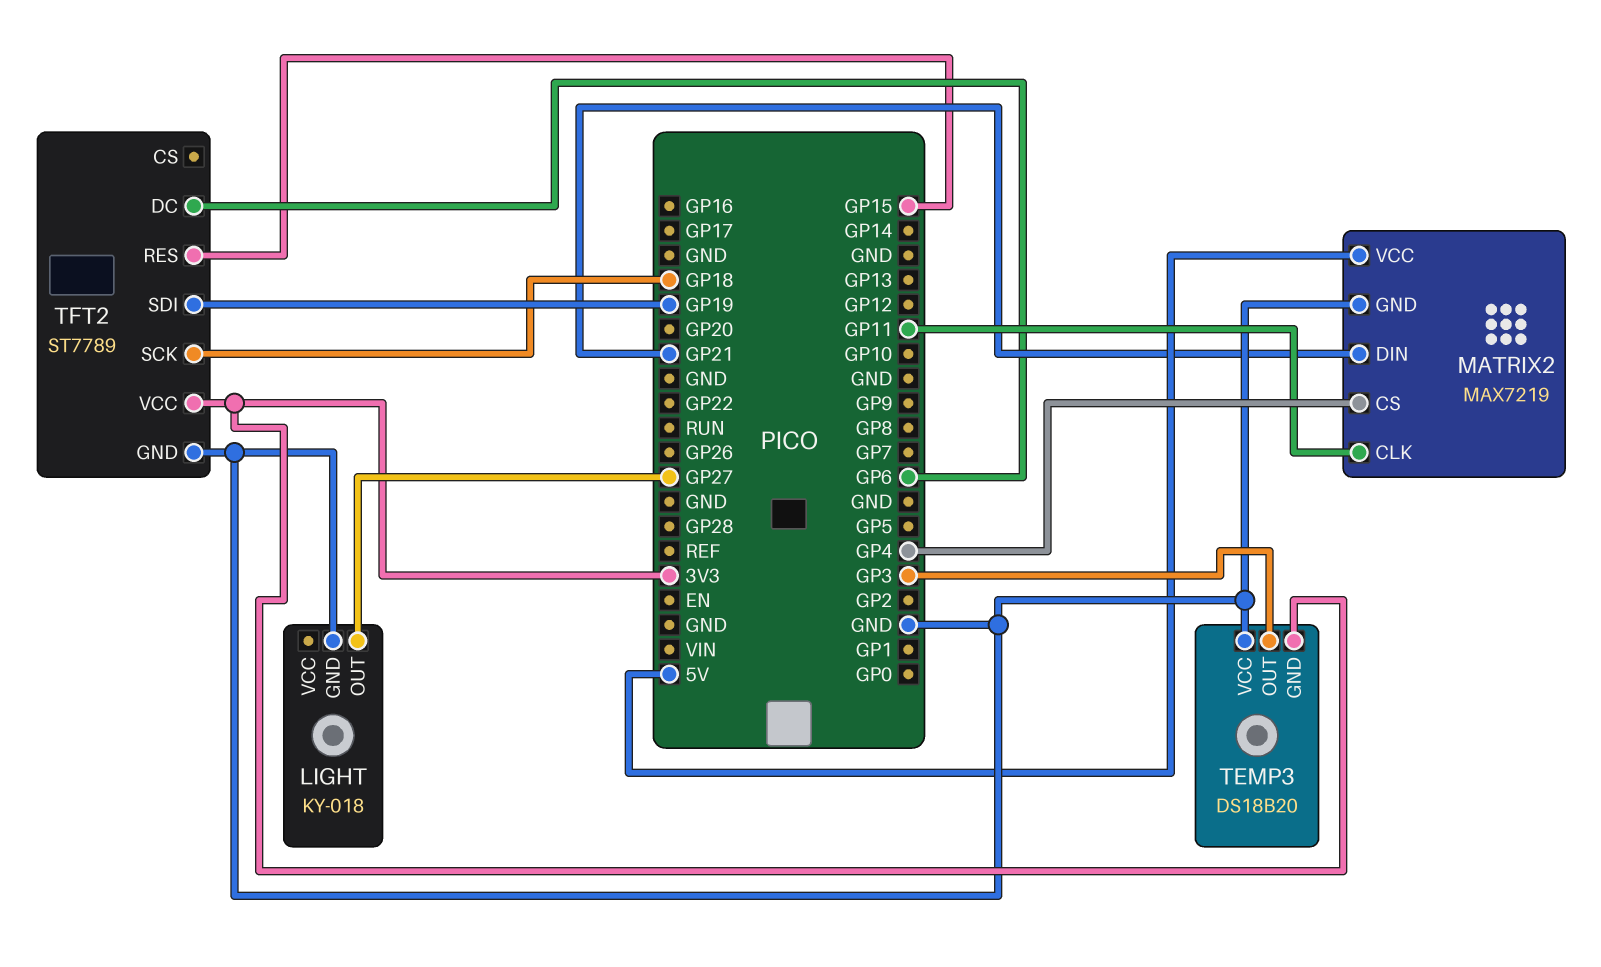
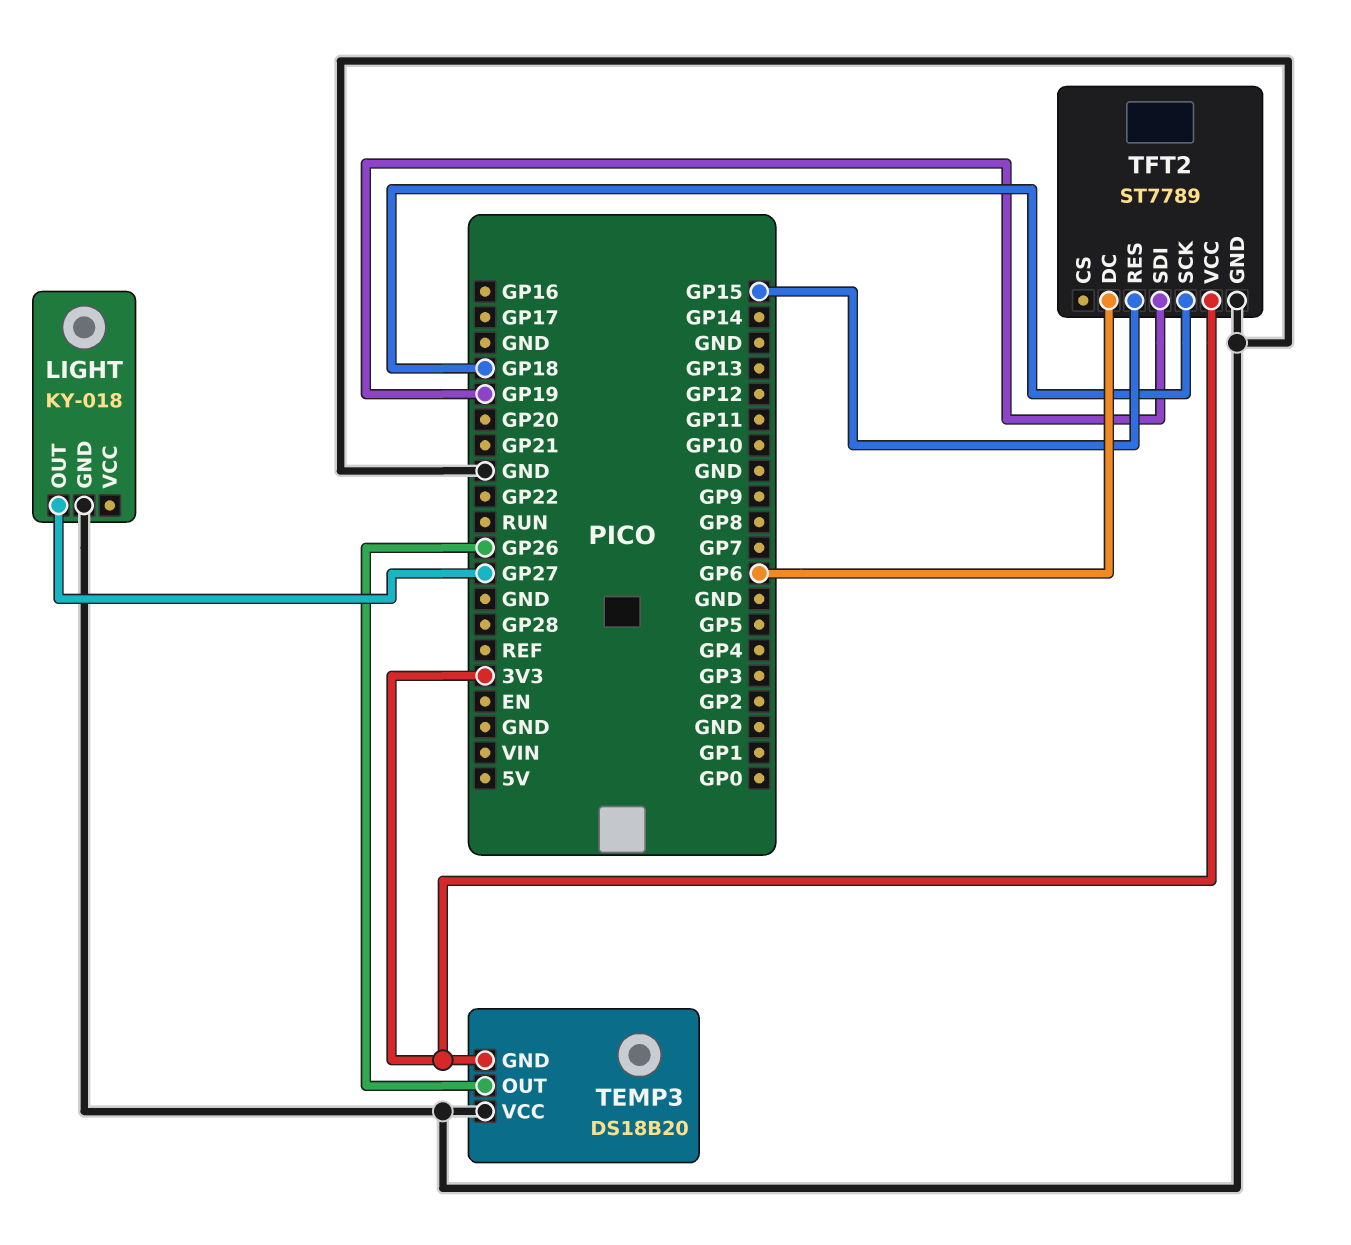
MATRIX2: MAX7219 -> none
MATRIX2 pin CLK: GP11 -> none
MATRIX2 pin CS: GP4 -> none
MATRIX2 pin DIN: GP21 -> none
MATRIX2 pin GND: GND -> none
MATRIX2 pin VCC: 5V -> none
TEMP3 pin OUT: GP3 -> GP26

